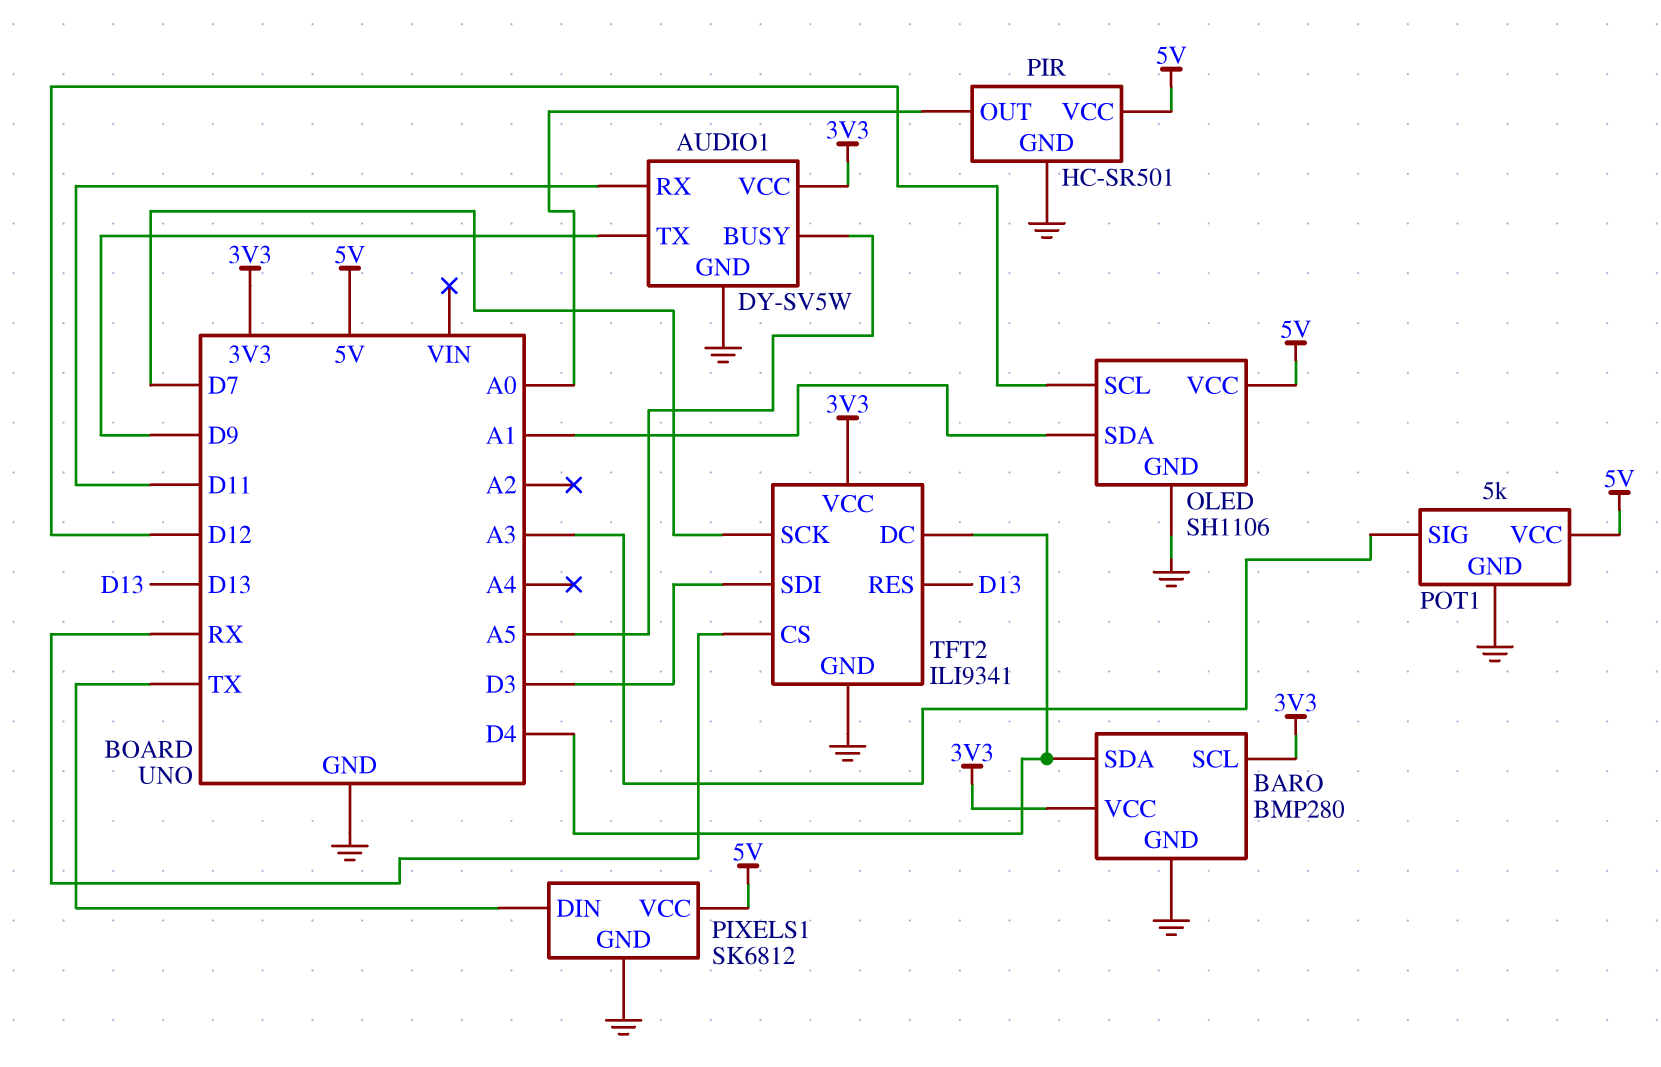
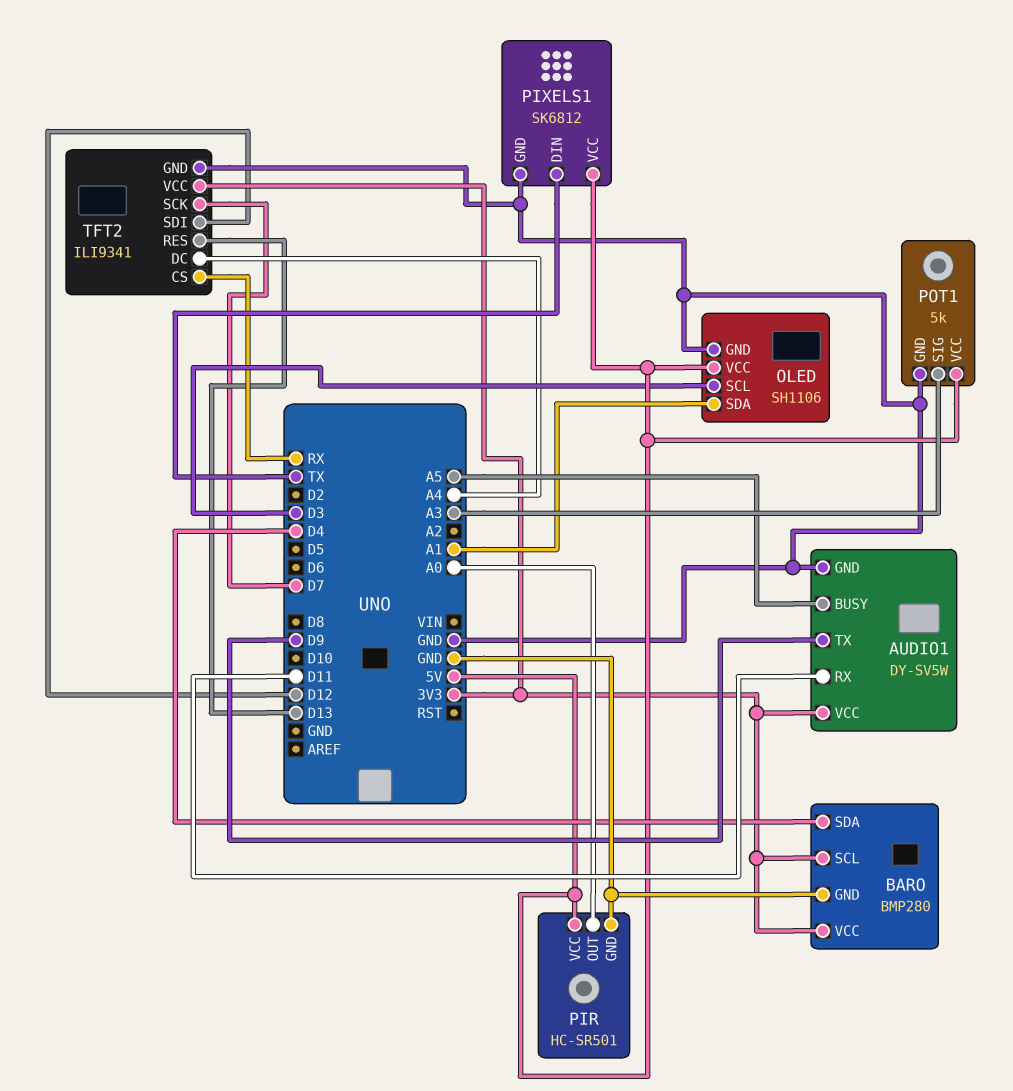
OLED pin SCL: D12 -> D3
TFT2 pin DC: D4 -> A4
TFT2 pin SDI: D3 -> D12

